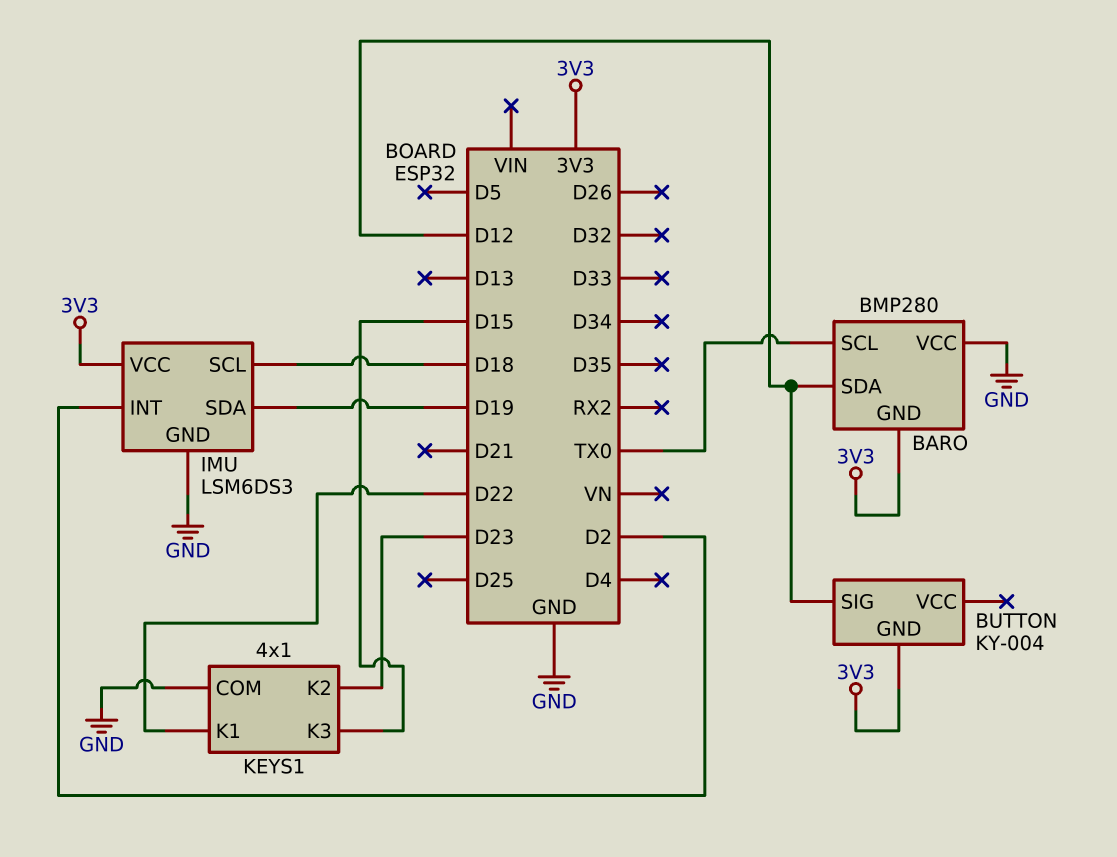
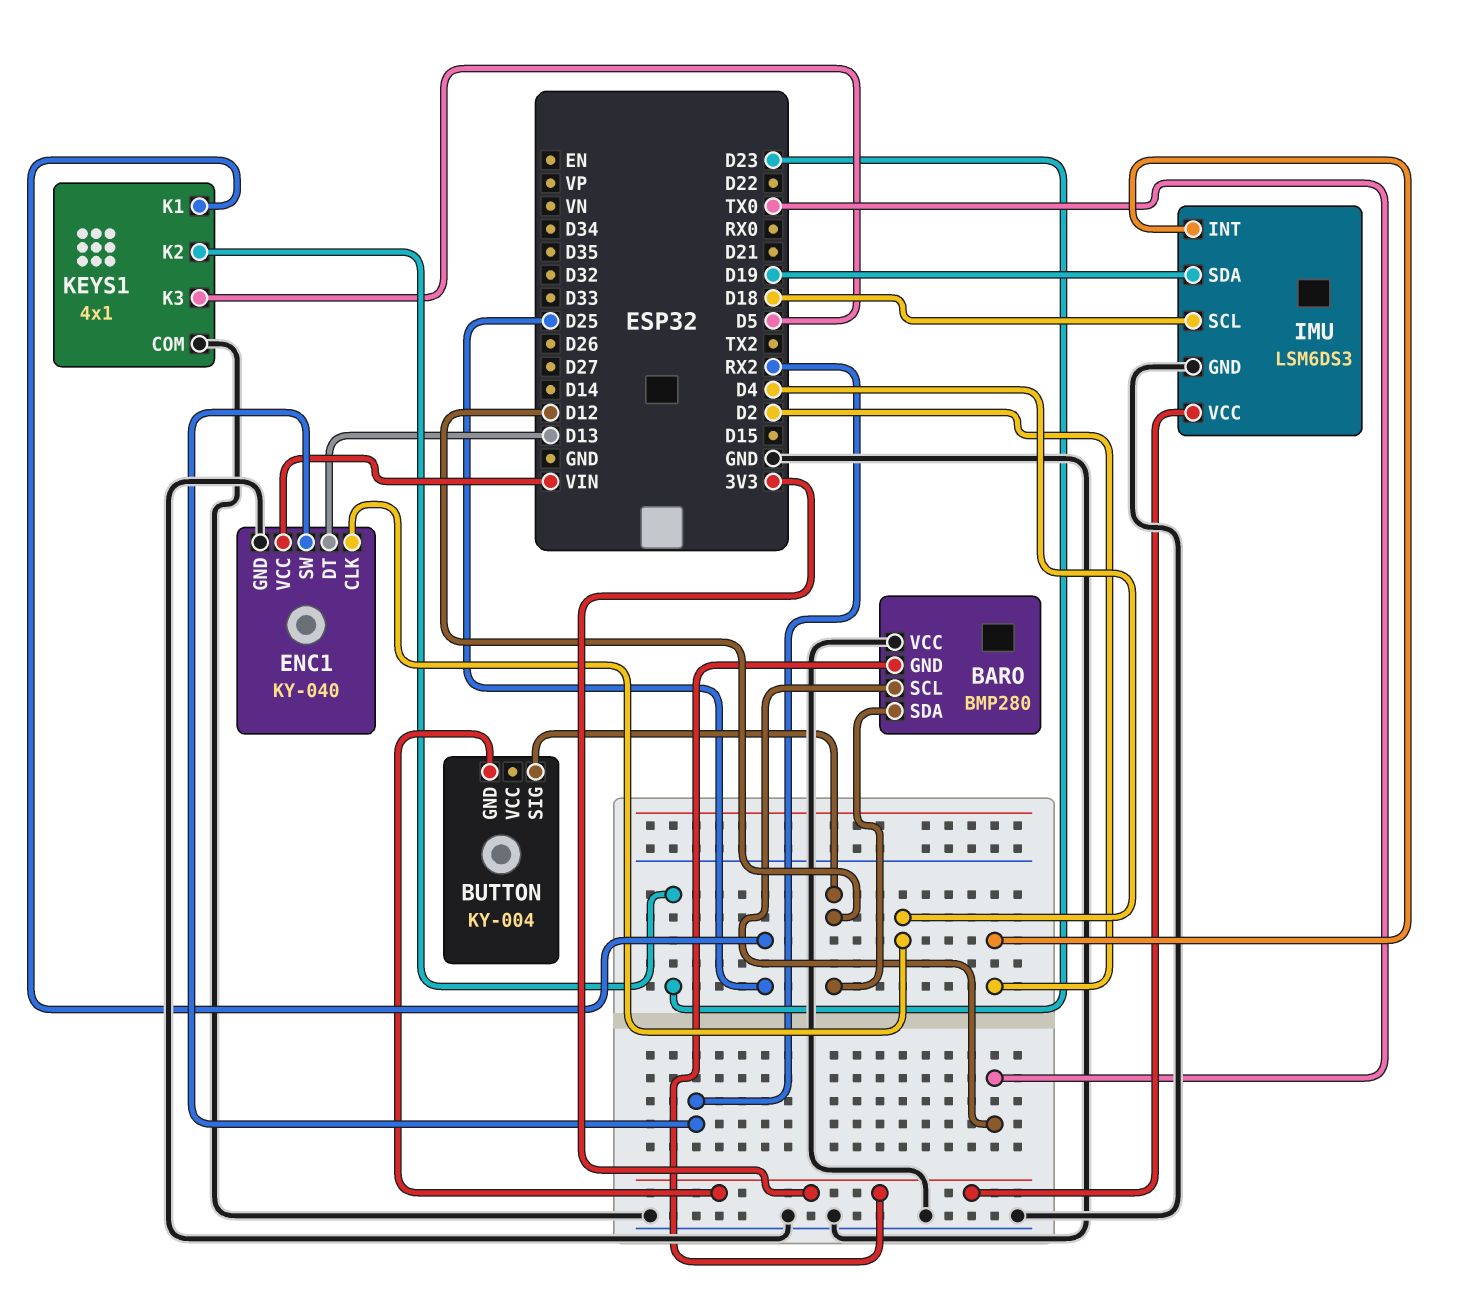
ENC1: none -> KY-040
ENC1 pin CLK: none -> D4
ENC1 pin DT: none -> D13
ENC1 pin GND: none -> GND
ENC1 pin SW: none -> RX2
ENC1 pin VCC: none -> VIN
KEYS1 pin K1: D22 -> D25
KEYS1 pin K3: D15 -> D5

